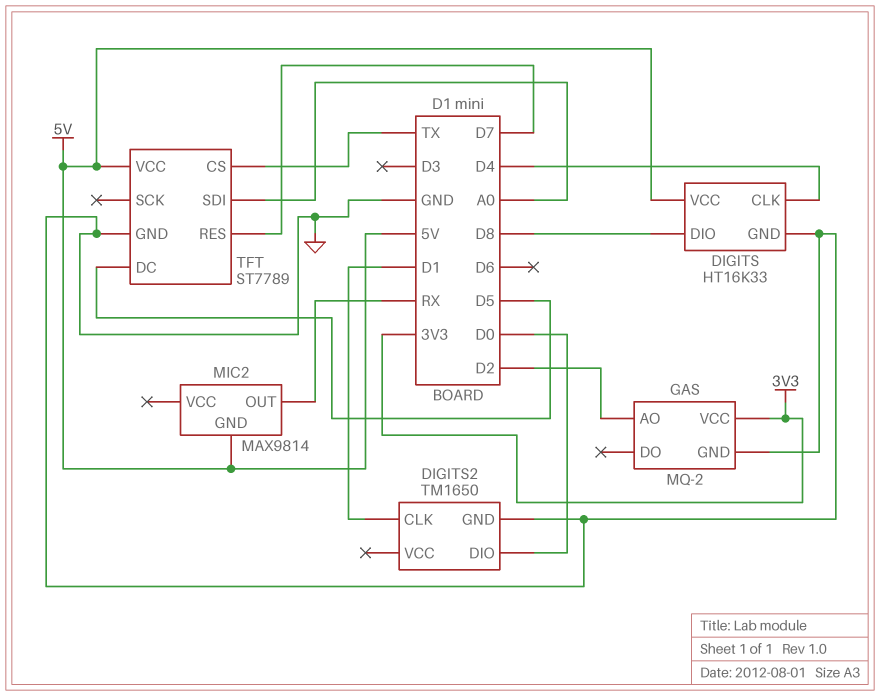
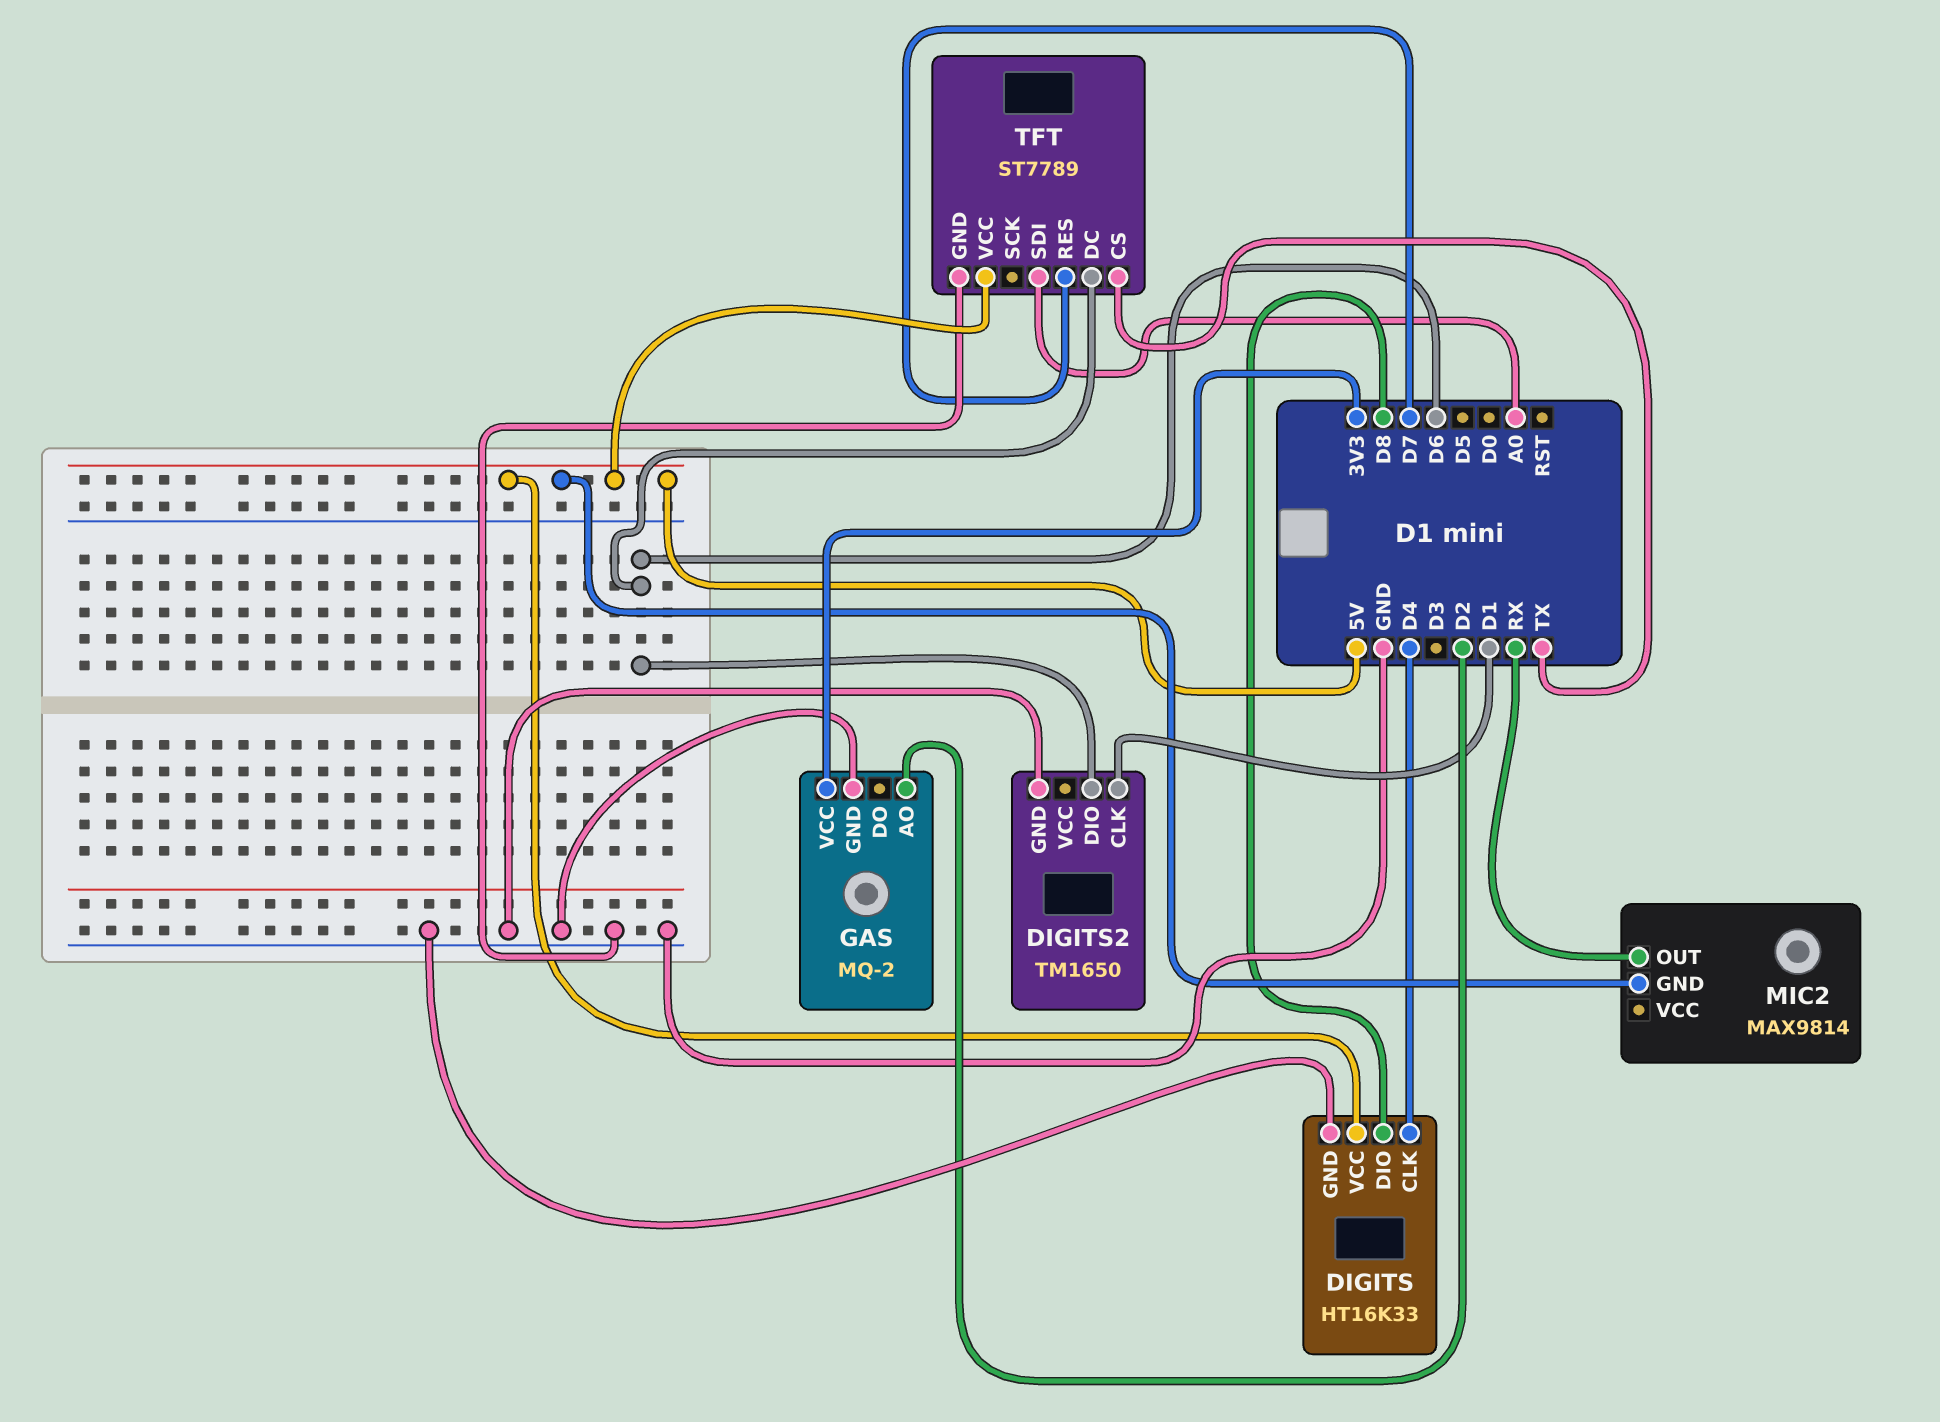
DIGITS2 pin DIO: D0 -> D6
TFT pin DC: D5 -> D6

